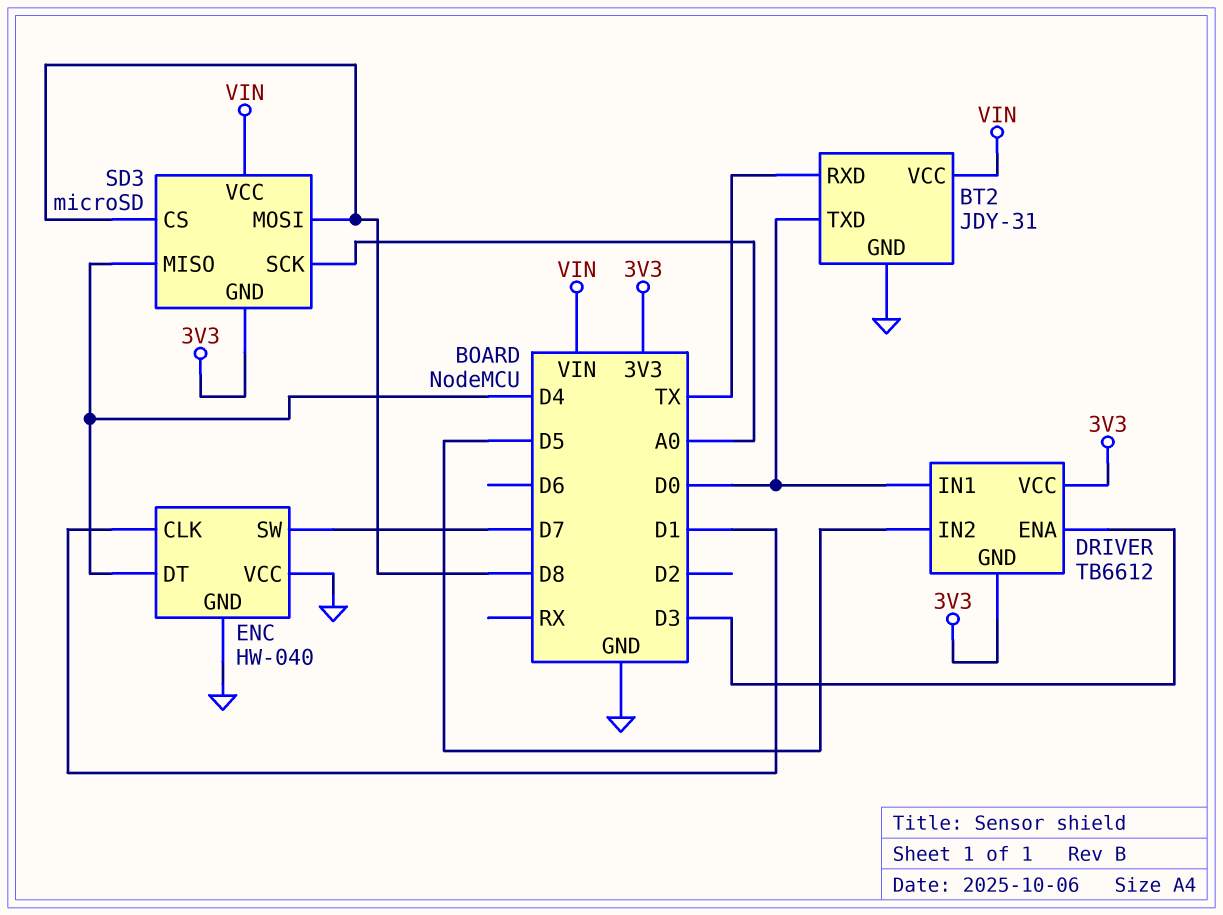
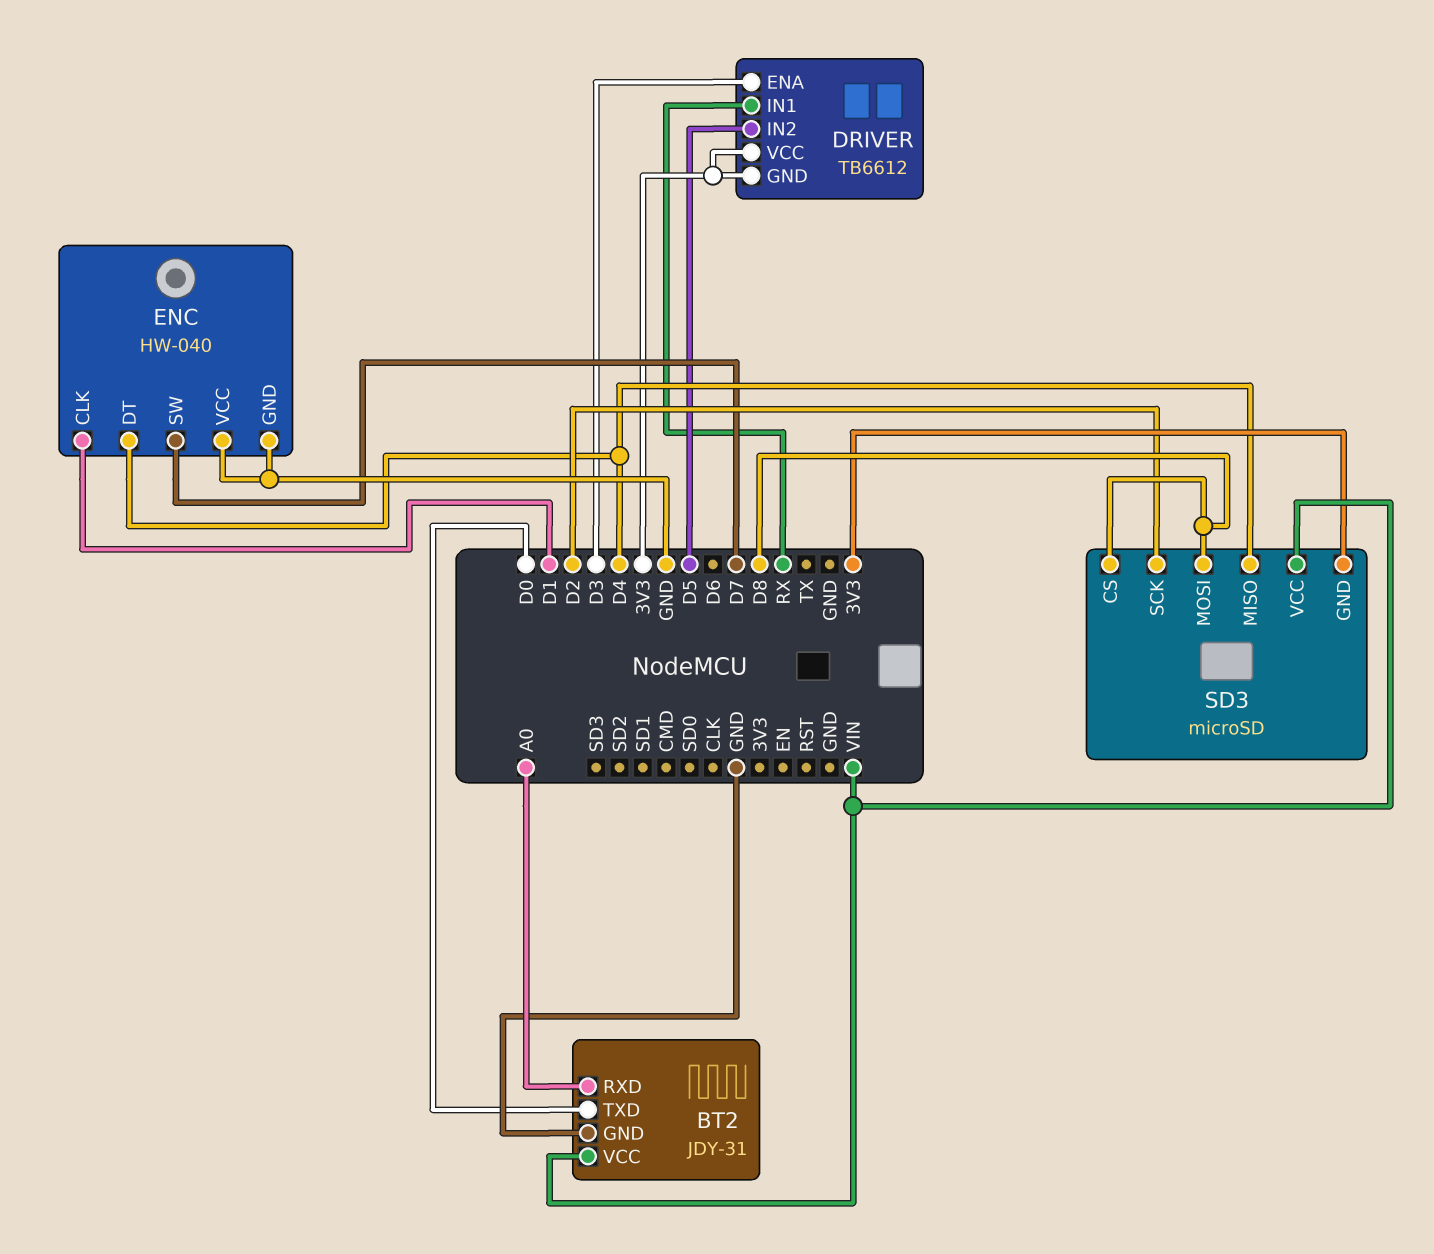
BT2 pin RXD: TX -> A0
DRIVER pin IN1: D0 -> RX
SD3 pin SCK: A0 -> D2

